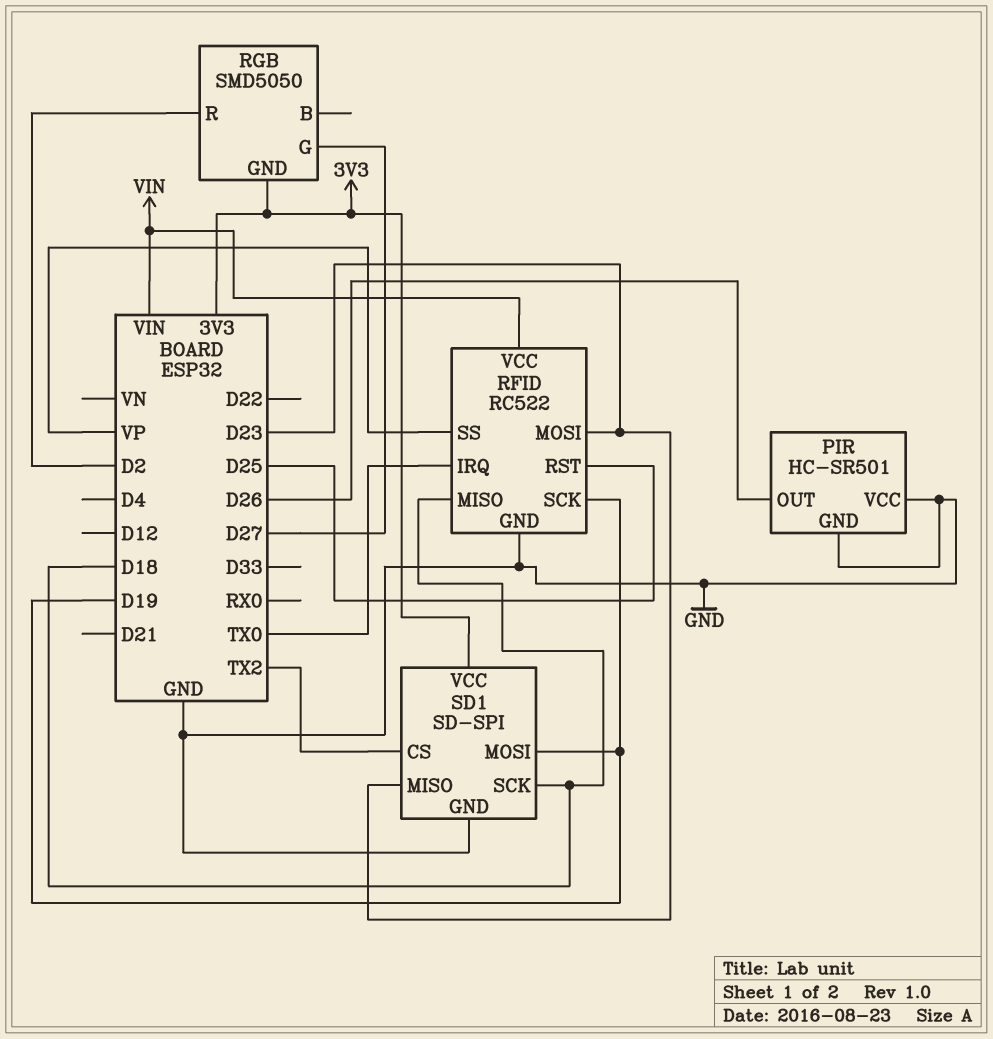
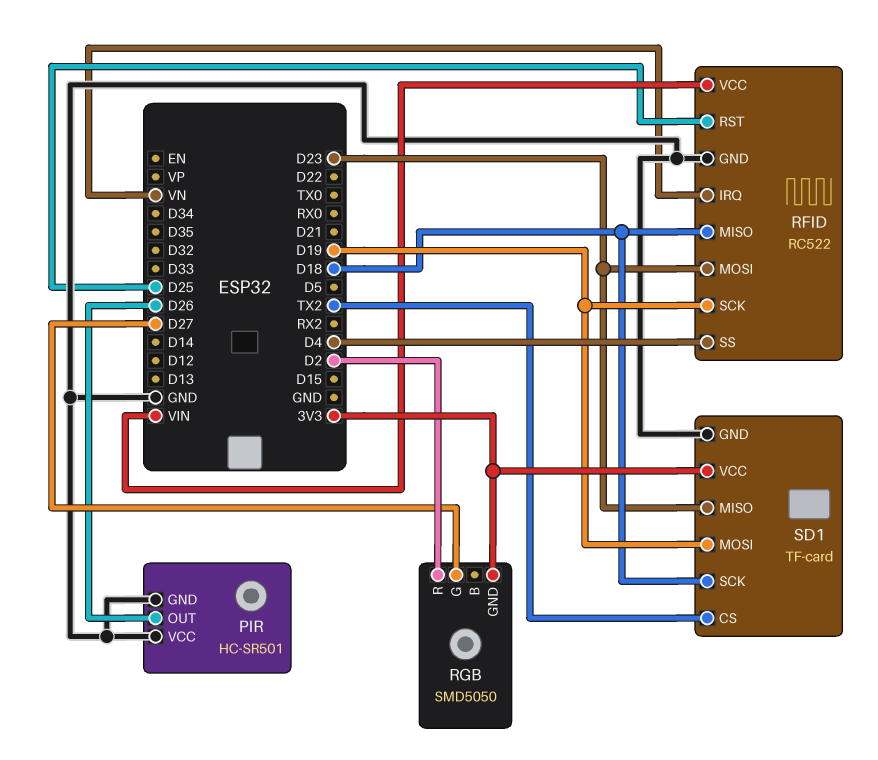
RFID pin IRQ: TX0 -> VN
RFID pin SS: VP -> D4
SD1: SD-SPI -> TF-card

